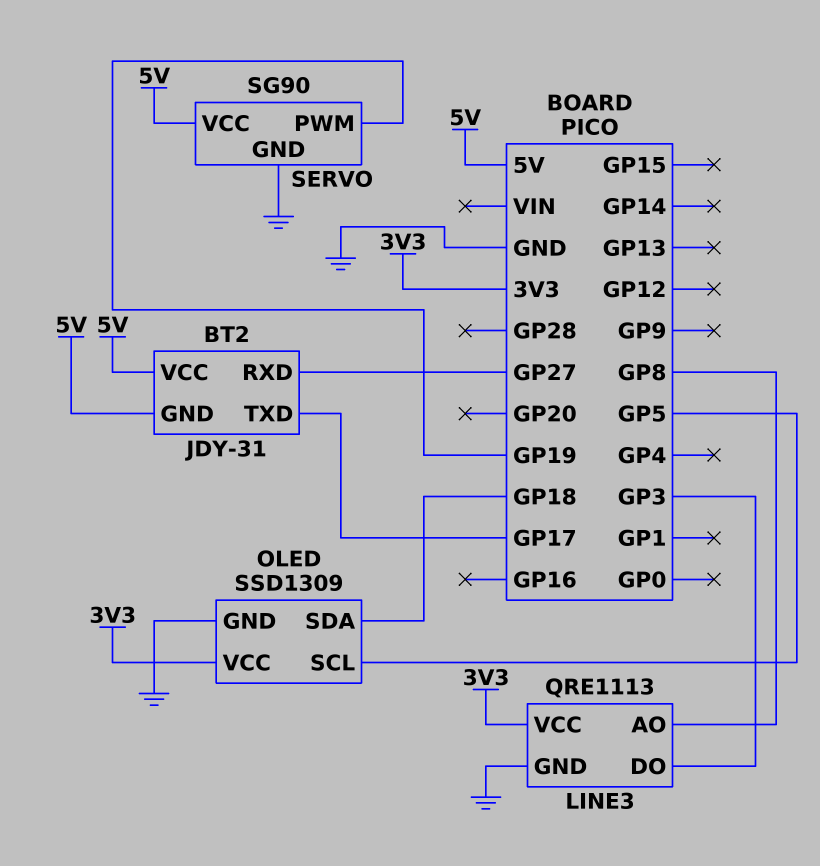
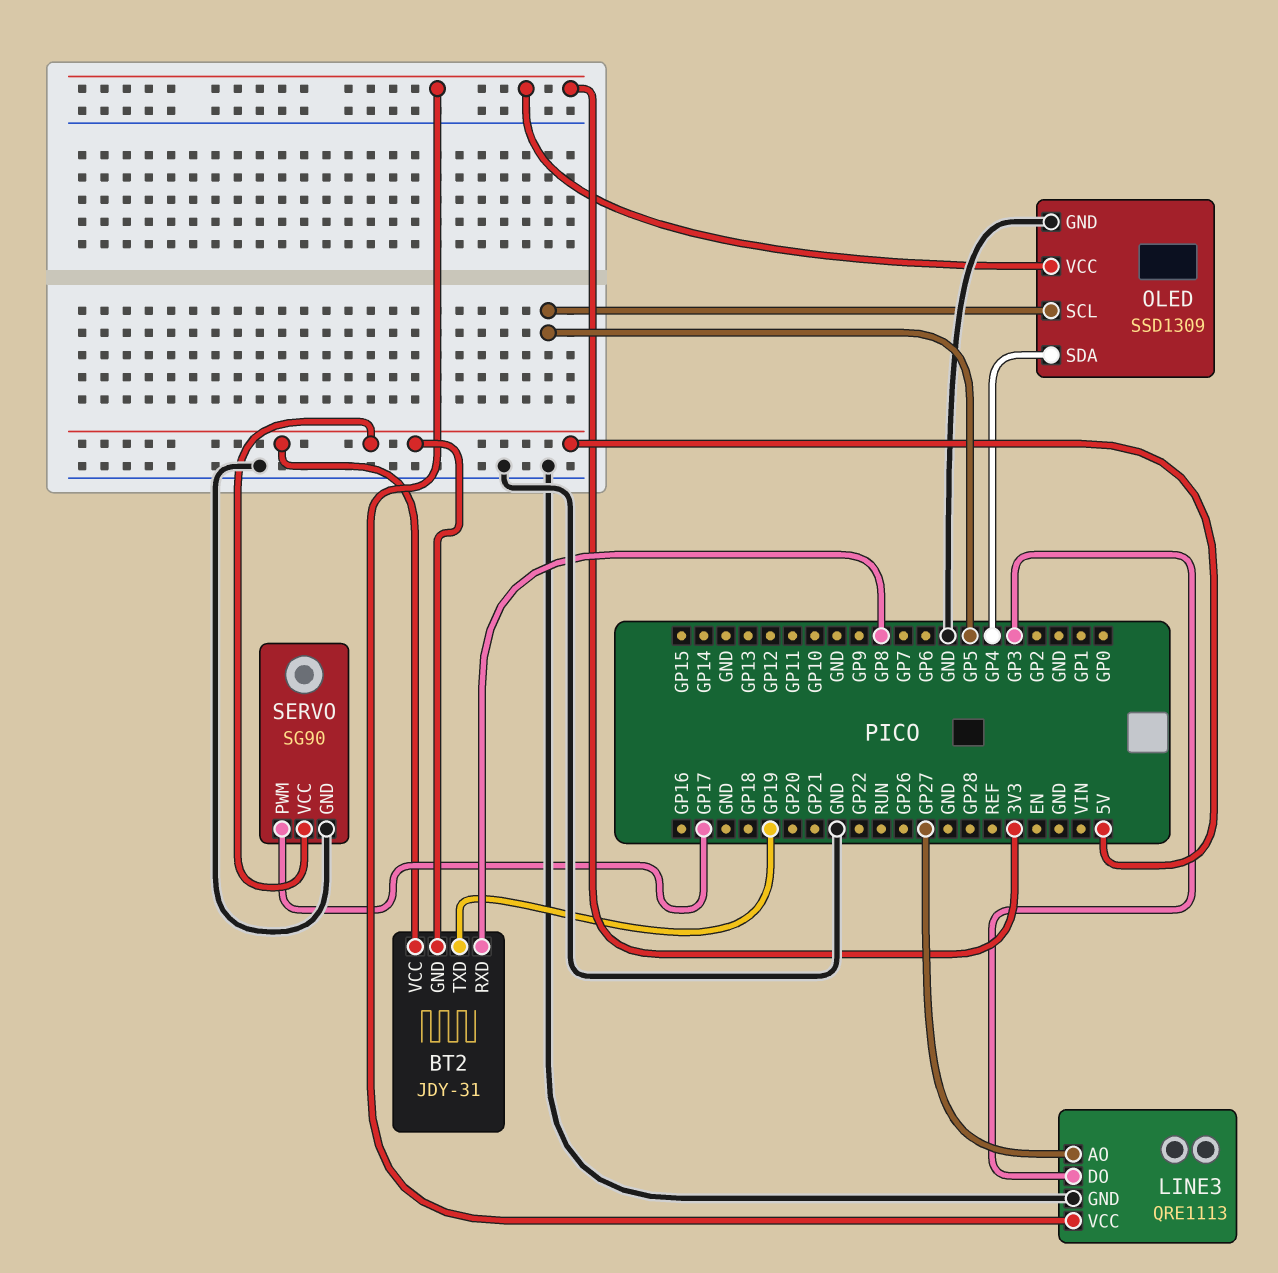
BT2 pin RXD: GP27 -> GP8
BT2 pin TXD: GP17 -> GP19
LINE3 pin AO: GP8 -> GP27
OLED pin SDA: GP18 -> GP4
SERVO pin PWM: GP19 -> GP17

